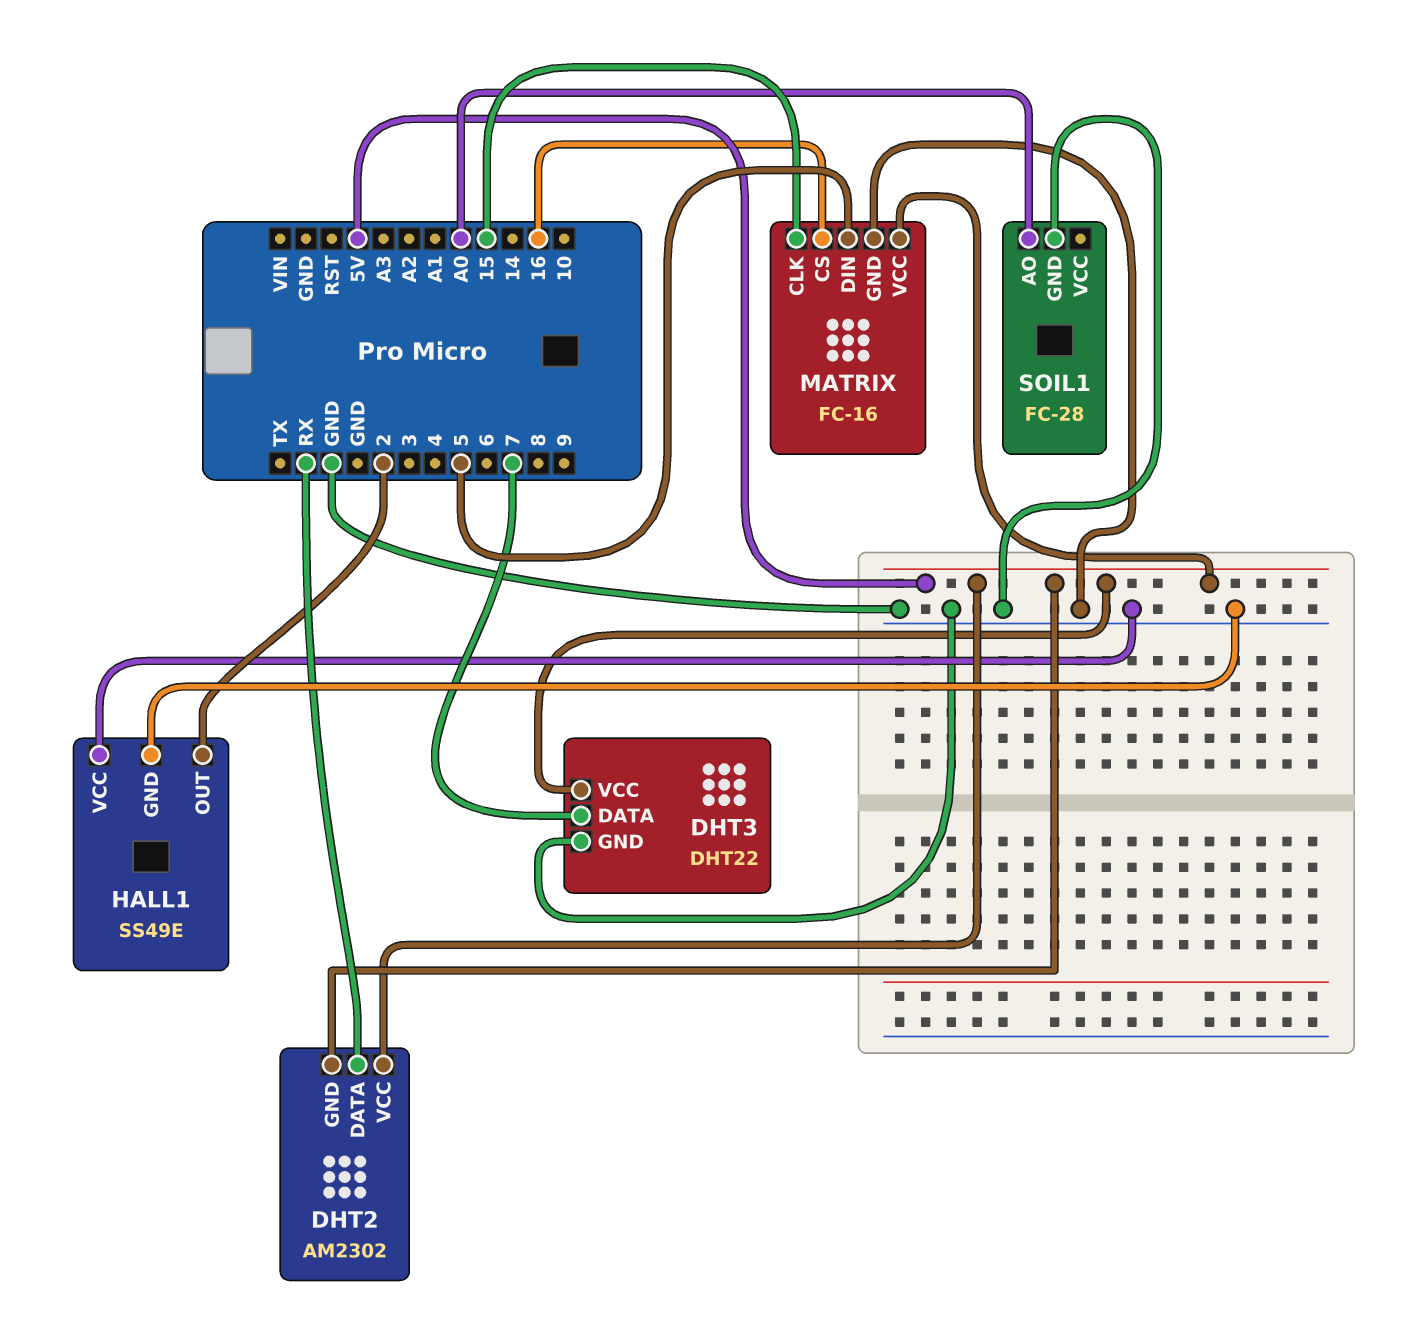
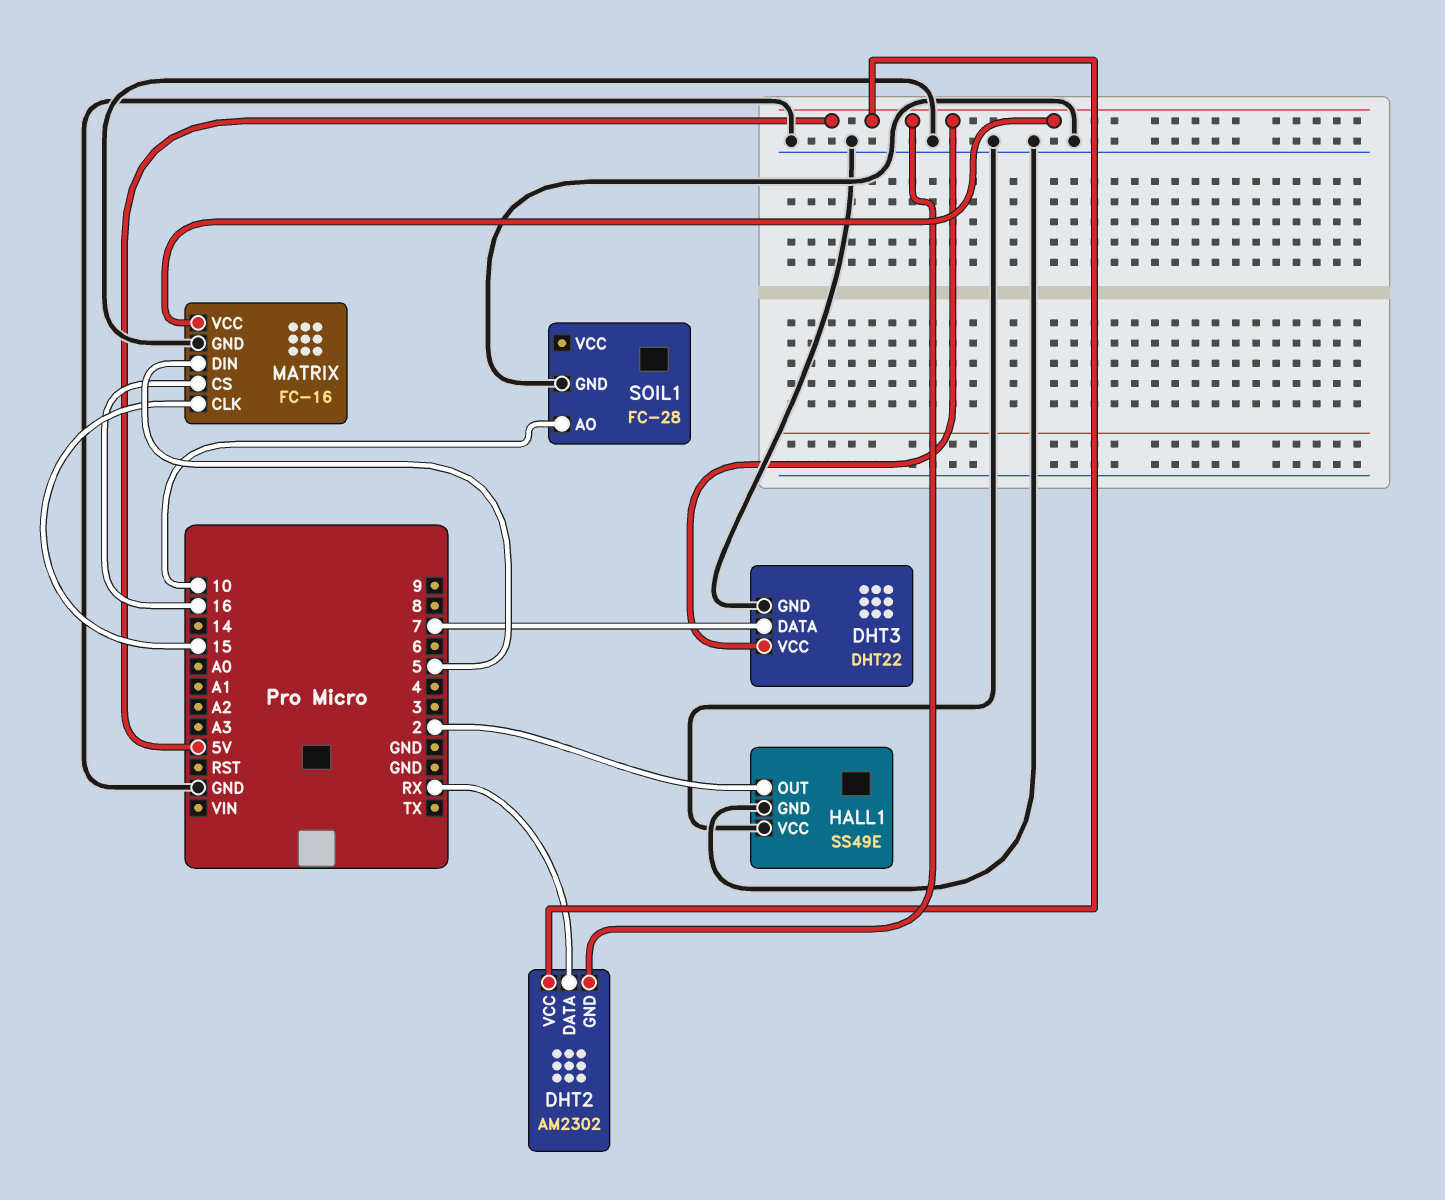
SOIL1 pin AO: A0 -> 10

